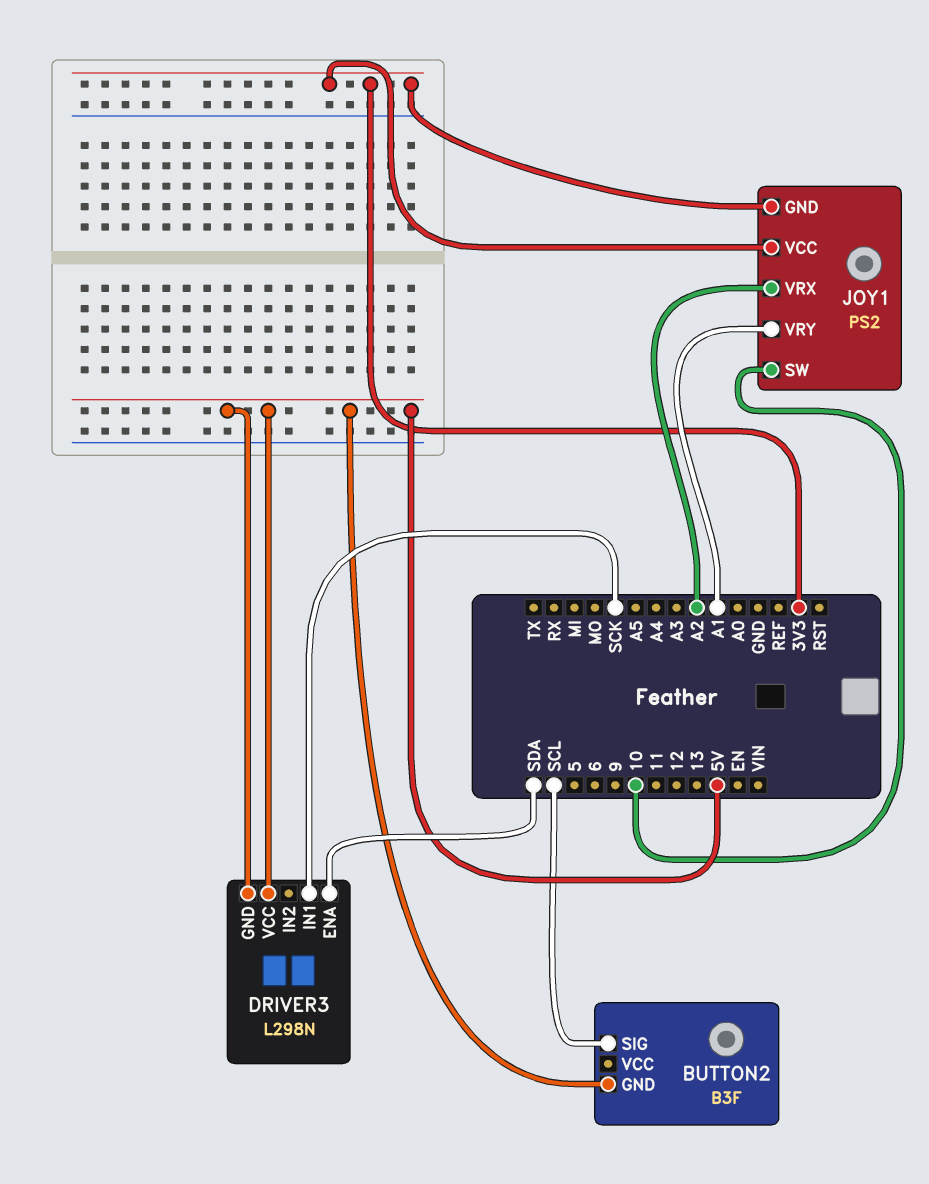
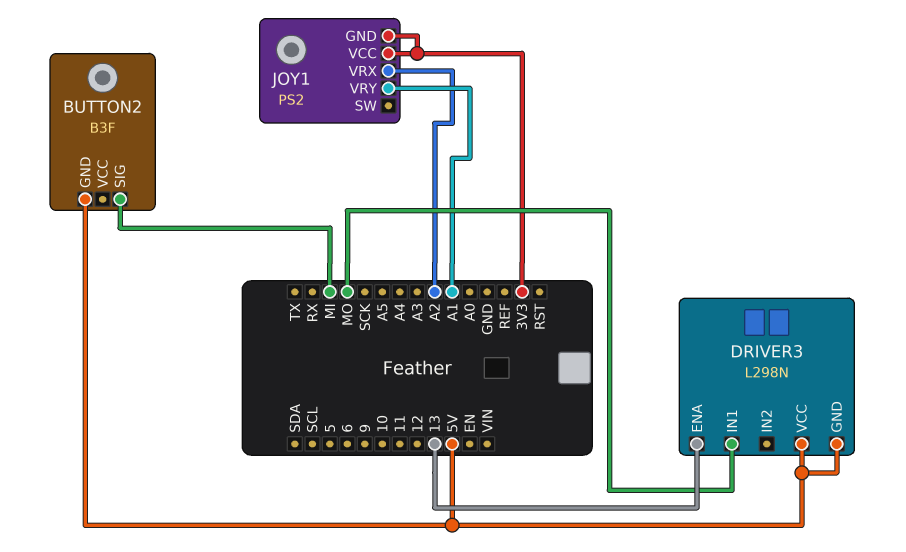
BUTTON2 pin SIG: SCL -> MI
DRIVER3 pin ENA: SDA -> 13
DRIVER3 pin IN1: SCK -> MO
JOY1 pin SW: 10 -> none

